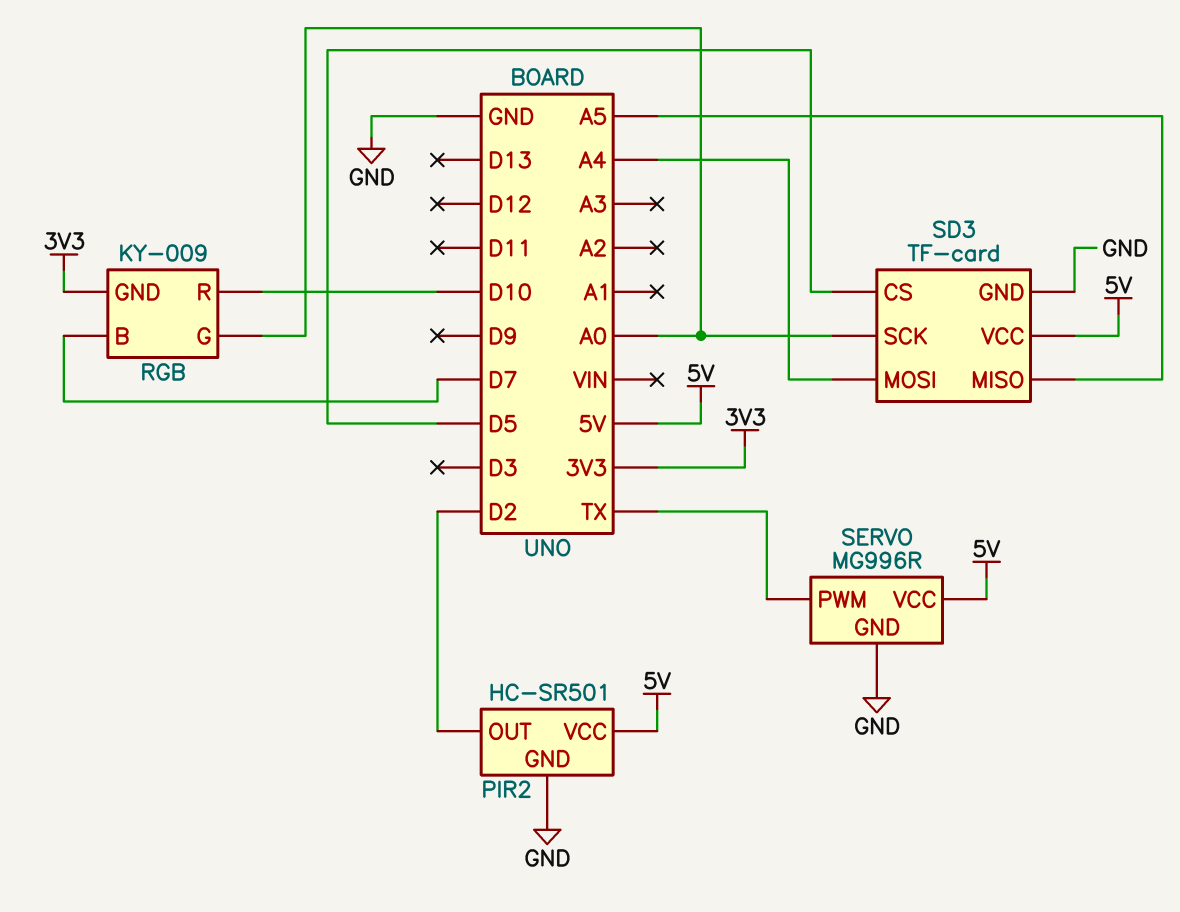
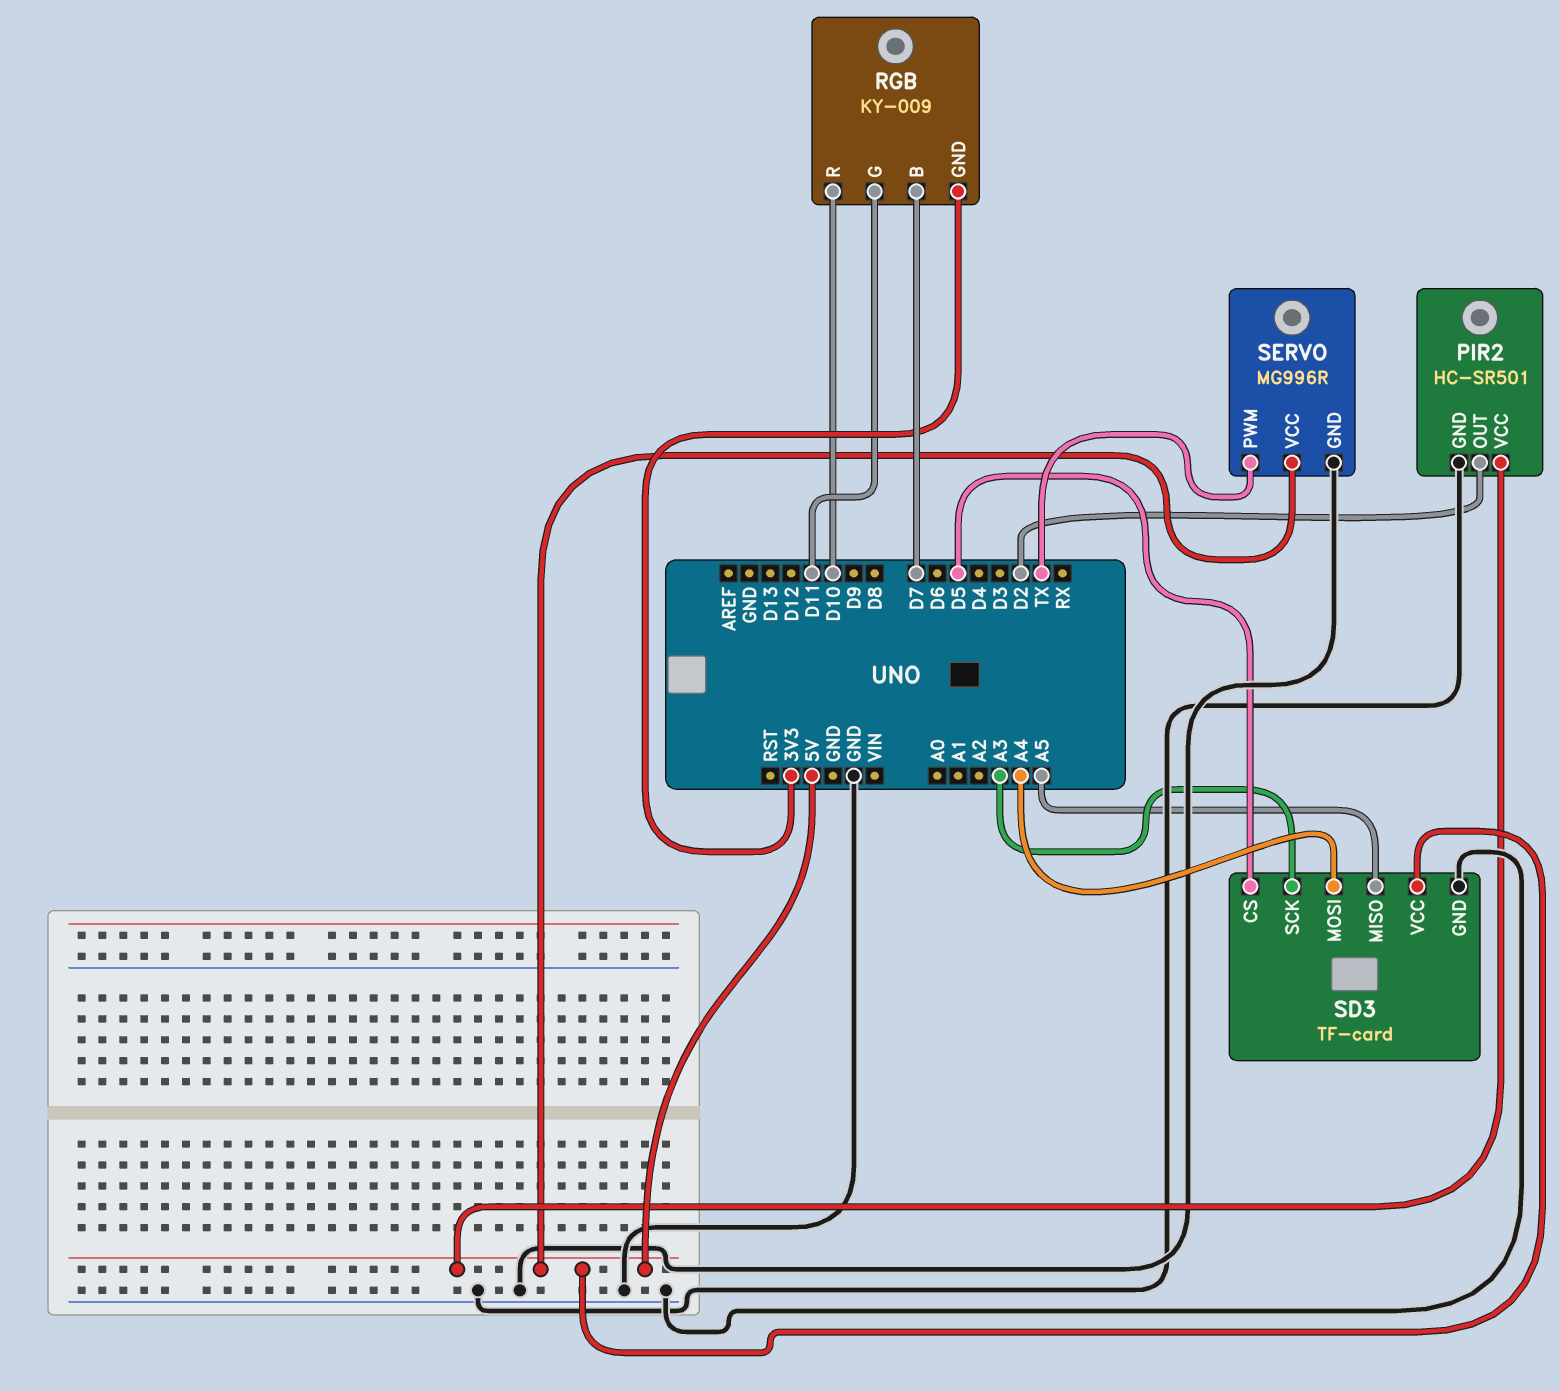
RGB pin G: A0 -> D11
SD3 pin SCK: A0 -> A3

